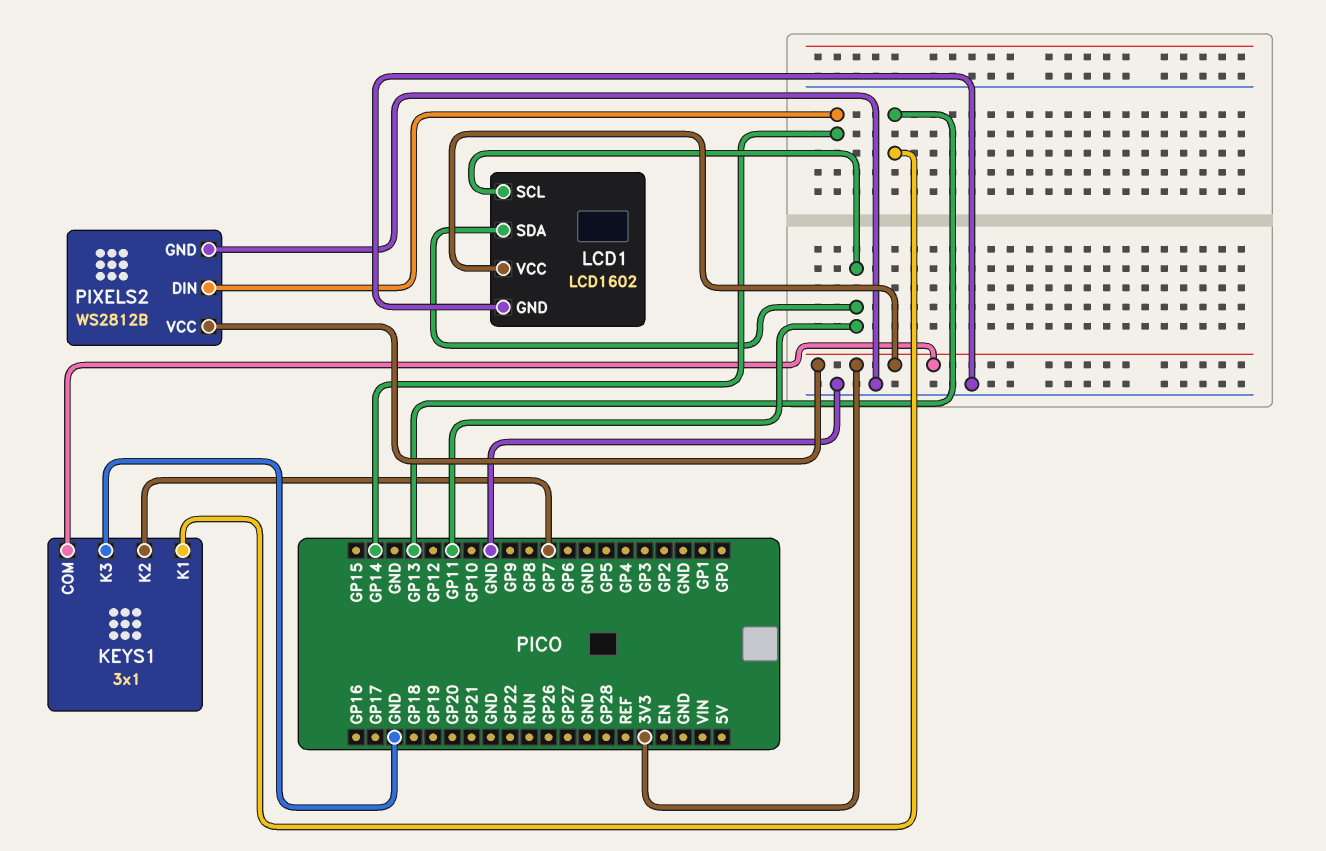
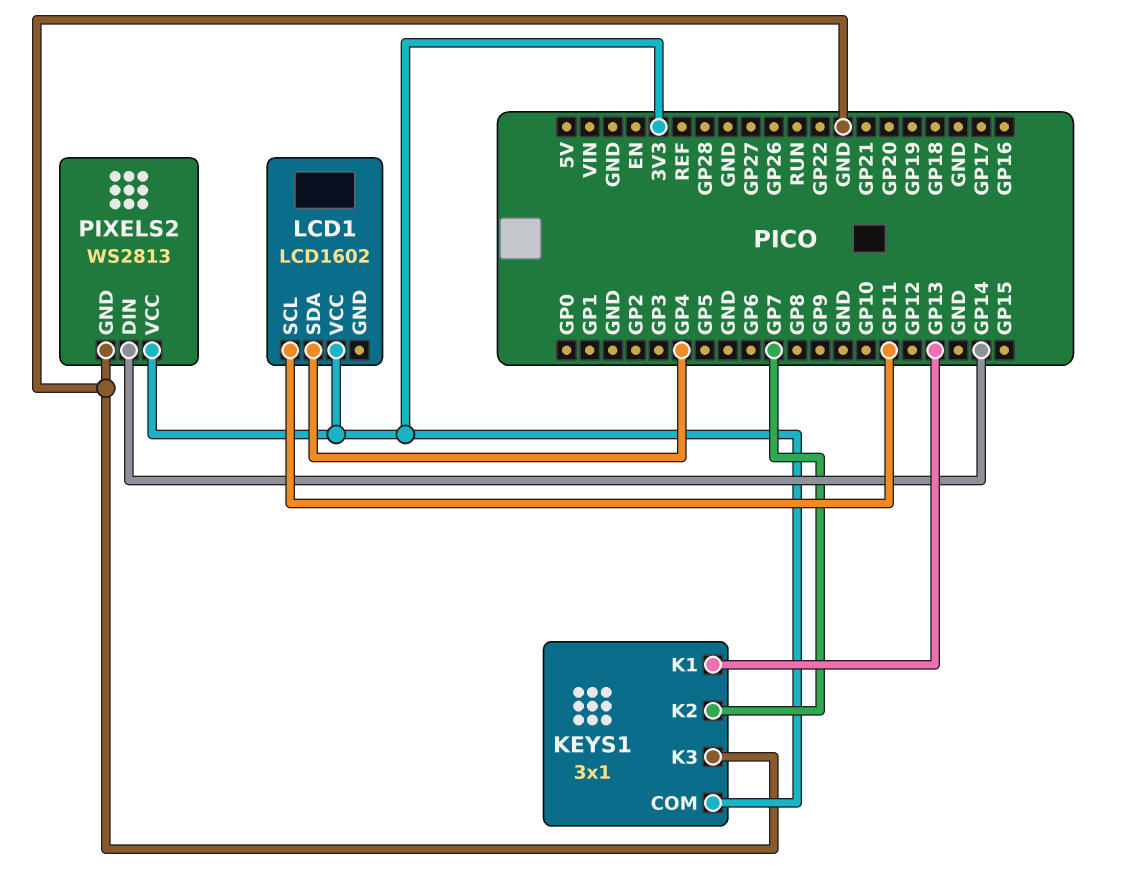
LCD1 pin GND: GND -> none
LCD1 pin SDA: GP11 -> GP4
PIXELS2: WS2812B -> WS2813

